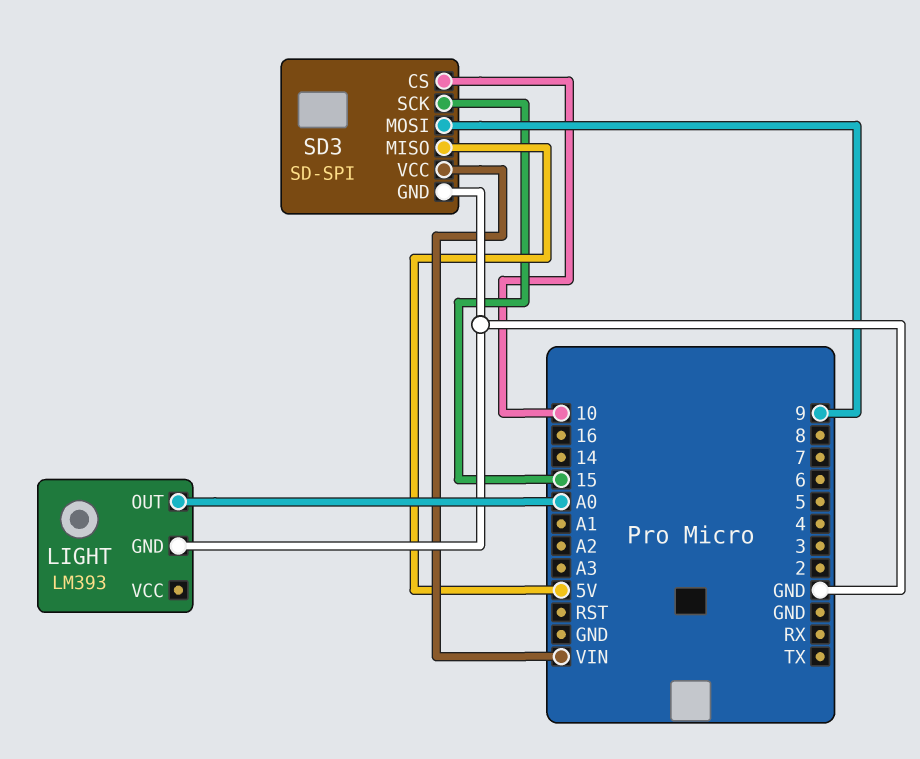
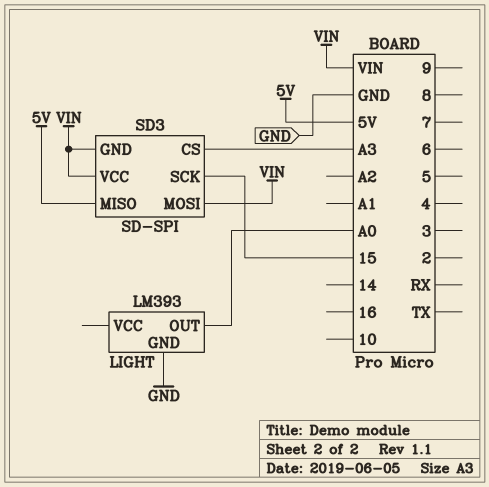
SD3 pin CS: 10 -> A3
SD3 pin GND: GND -> VIN
SD3 pin MOSI: 9 -> VIN

